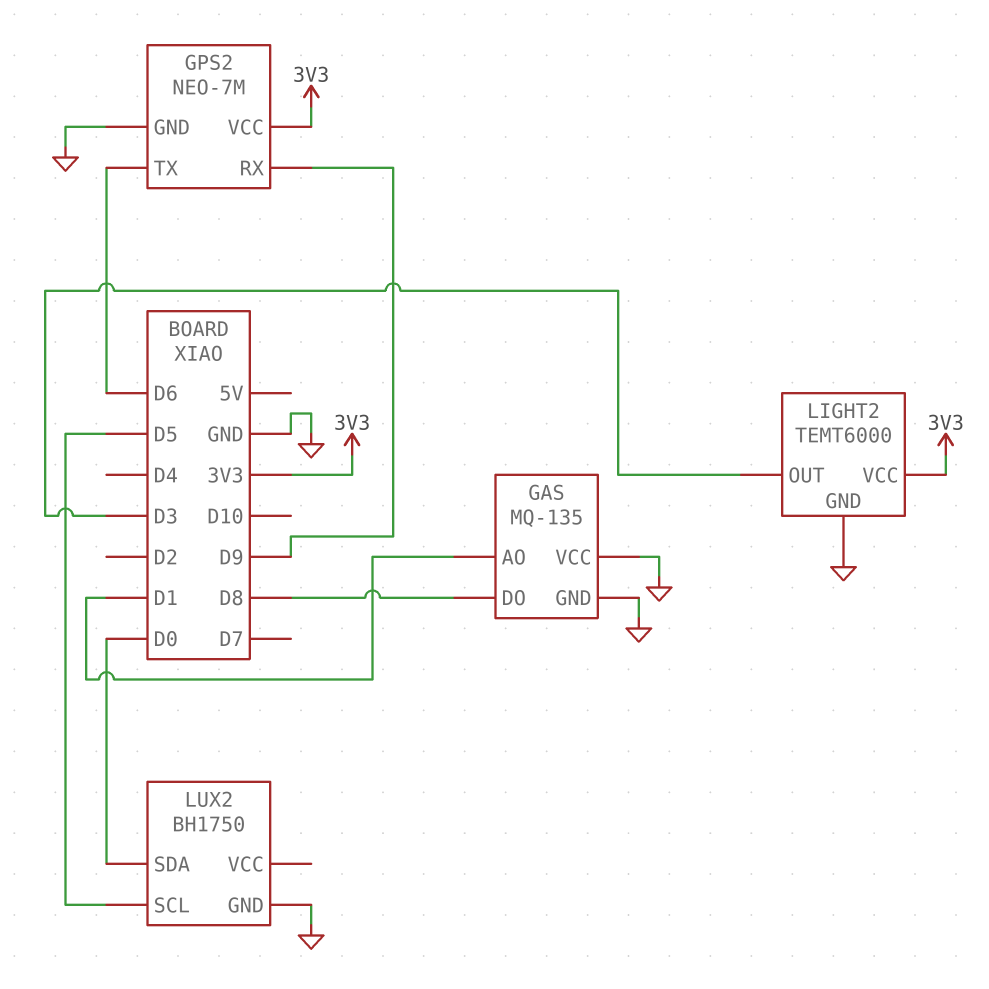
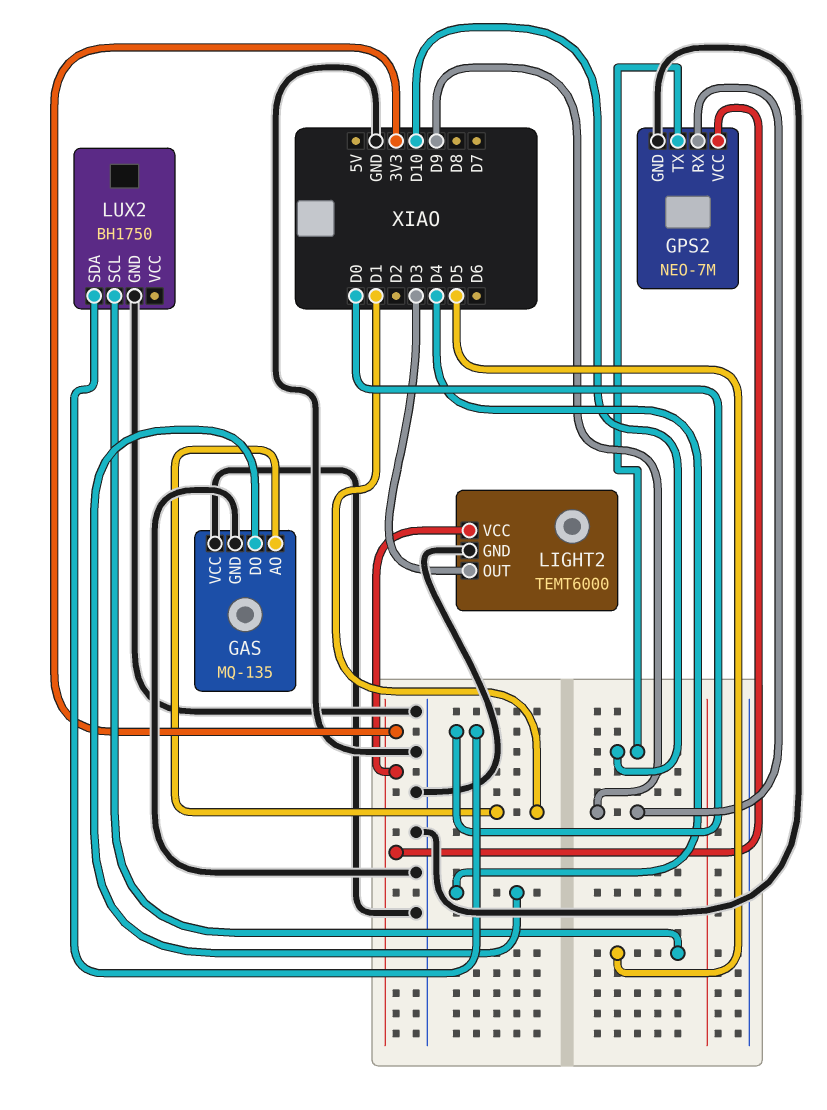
GAS pin DO: D8 -> D4
GPS2 pin TX: D6 -> D10

